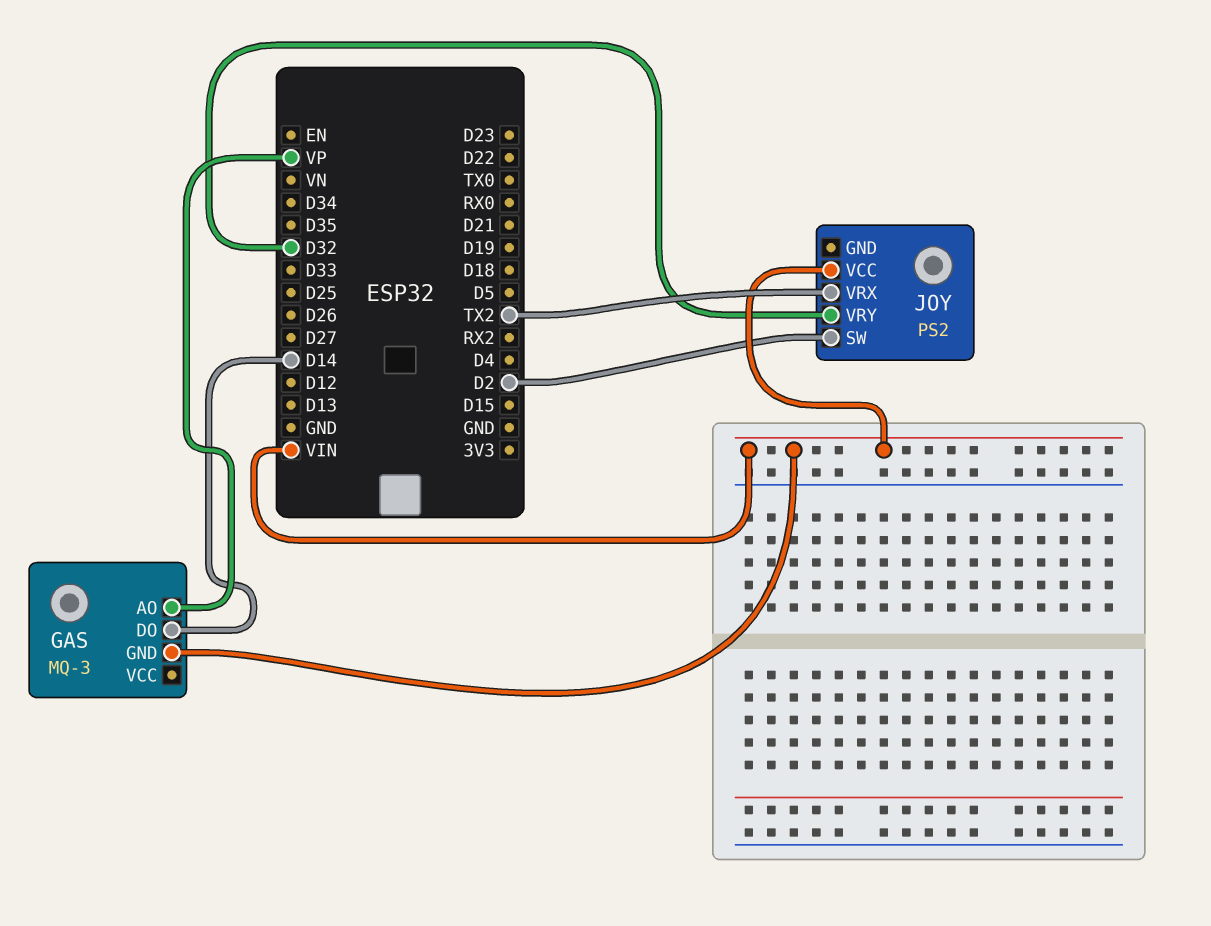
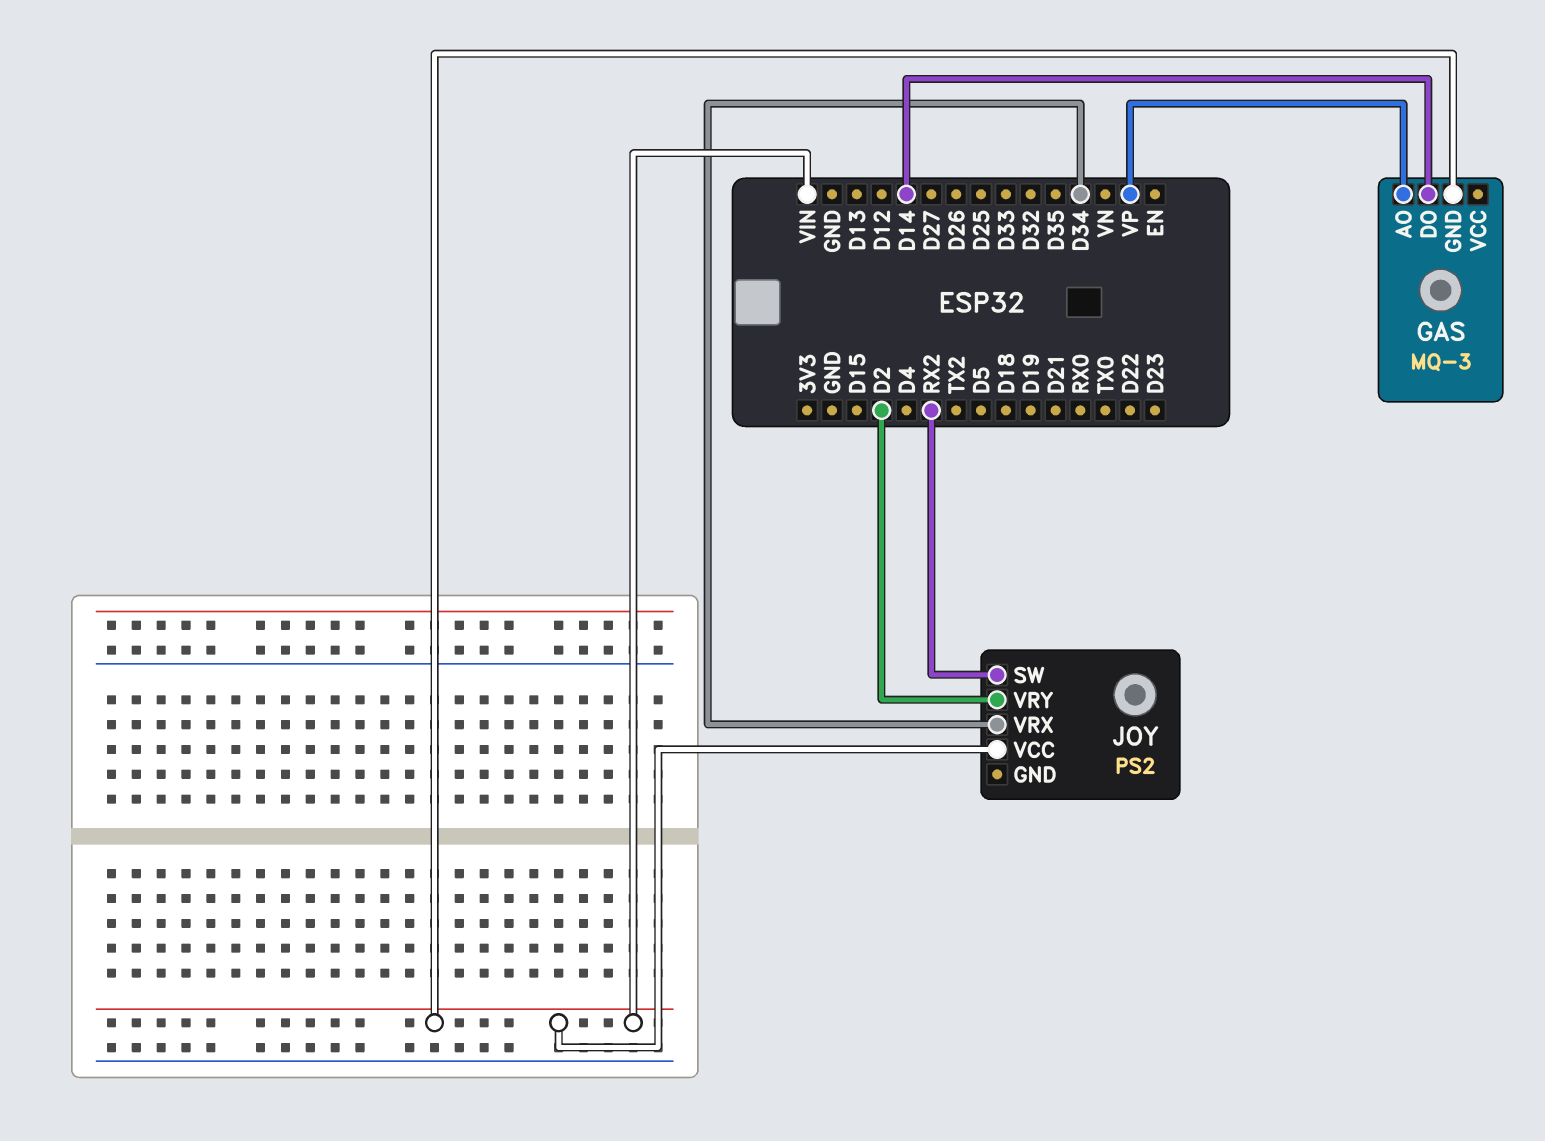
JOY pin SW: D2 -> RX2
JOY pin VRX: TX2 -> D34
JOY pin VRY: D32 -> D2

